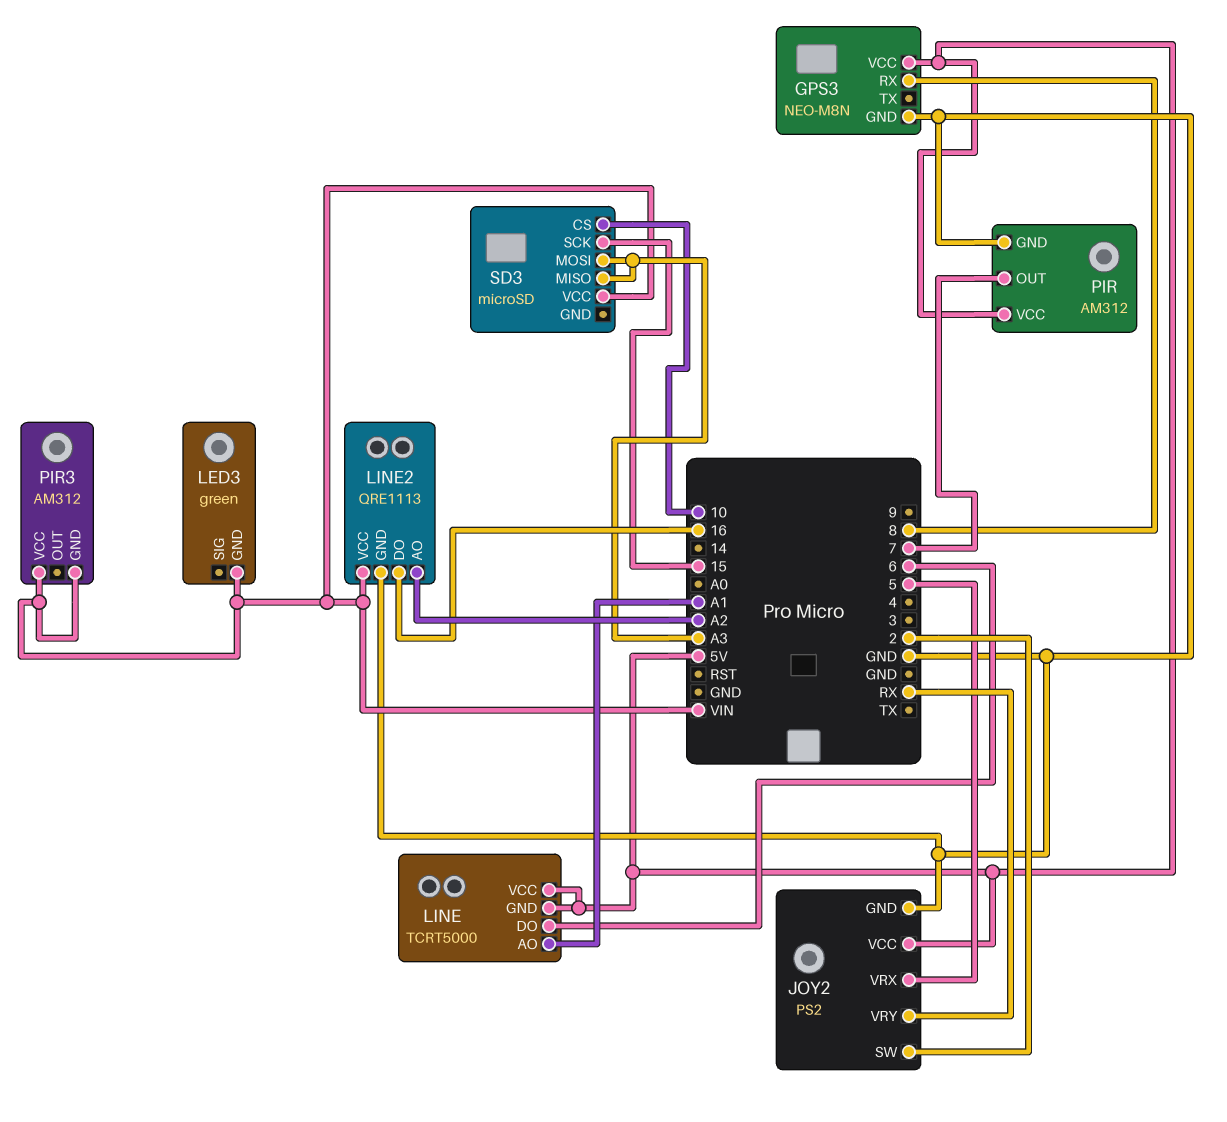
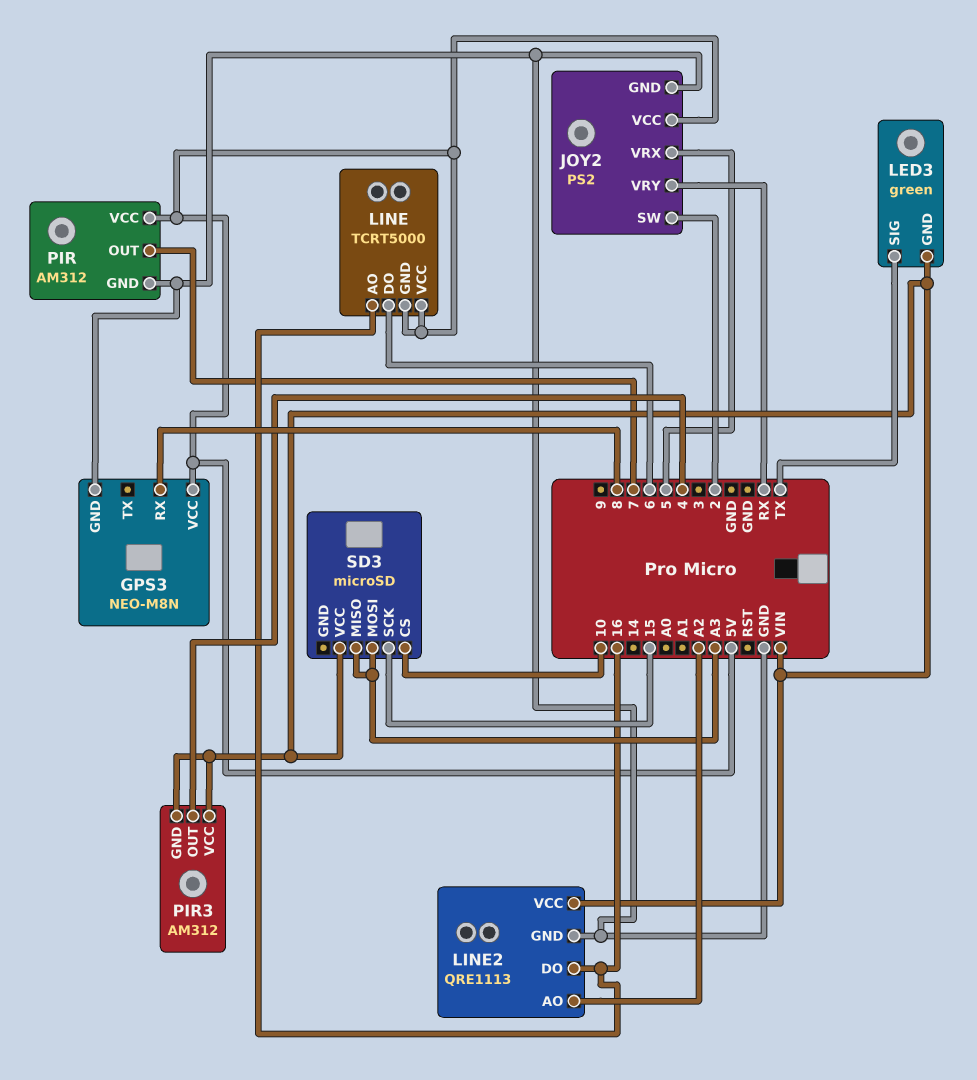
LED3 pin SIG: none -> TX
LINE pin AO: A1 -> 16
PIR3 pin OUT: none -> 4

